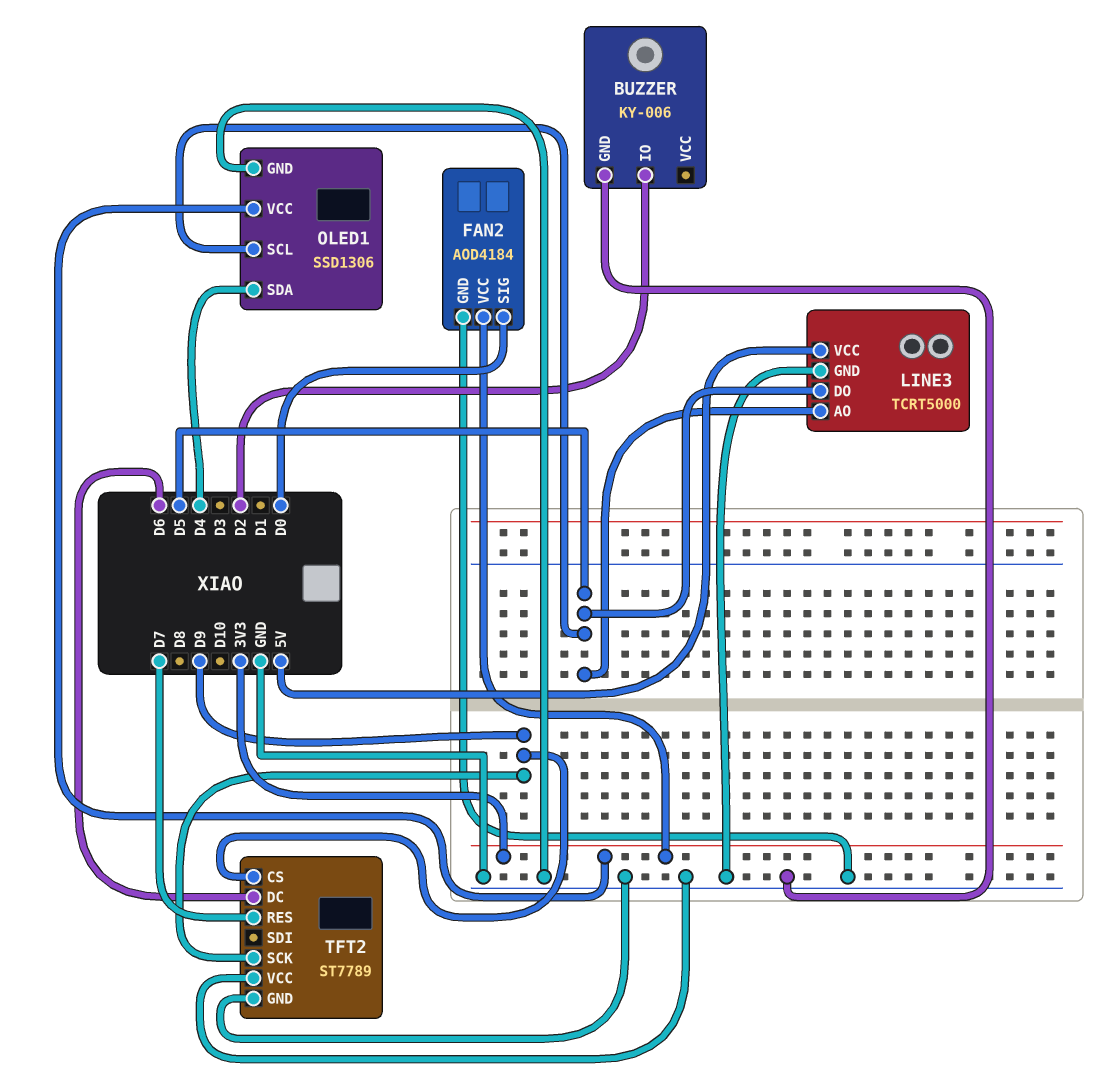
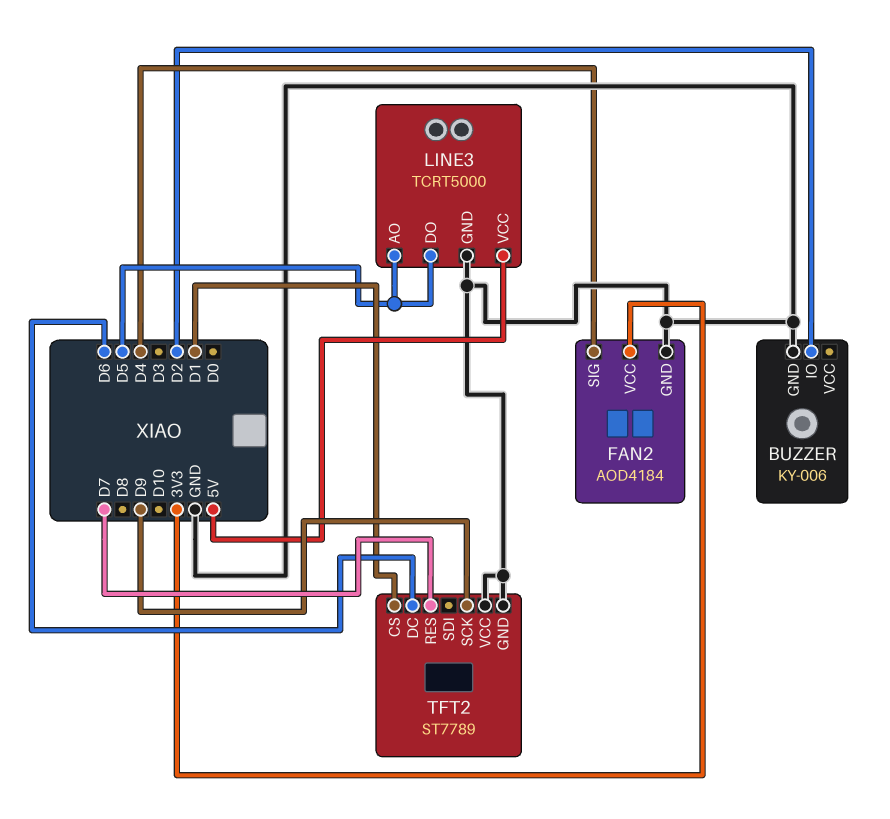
FAN2 pin SIG: D0 -> D4
OLED1: SSD1306 -> none
OLED1 pin GND: GND -> none
OLED1 pin SCL: D5 -> none
OLED1 pin SDA: D4 -> none
OLED1 pin VCC: 3V3 -> none
TFT2 pin CS: D9 -> D1

